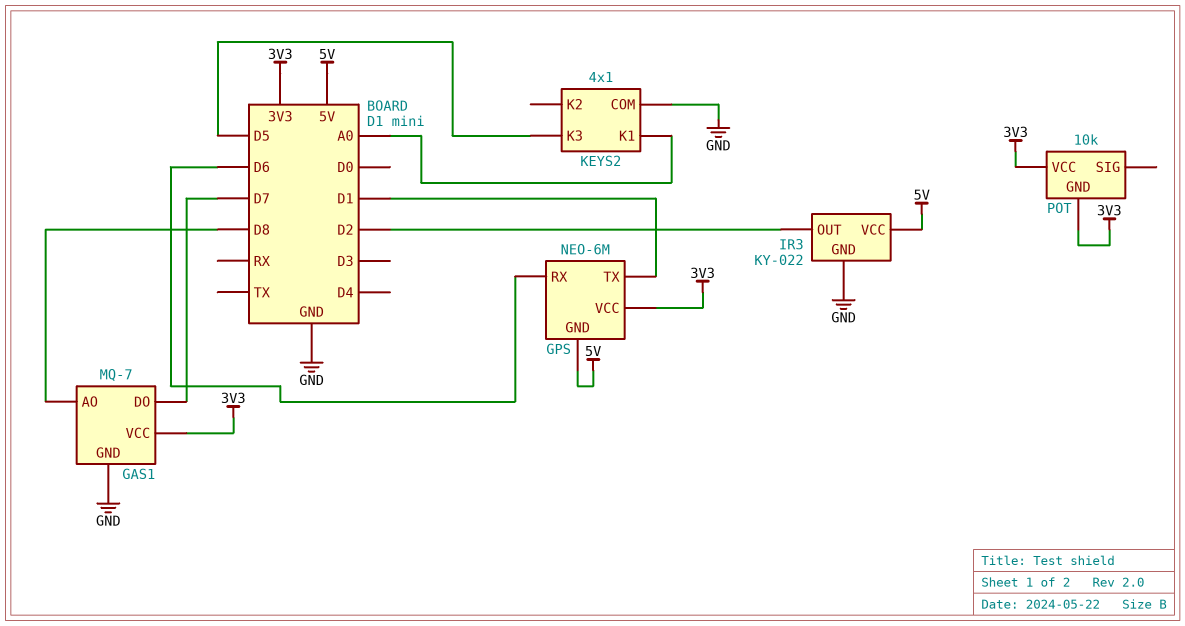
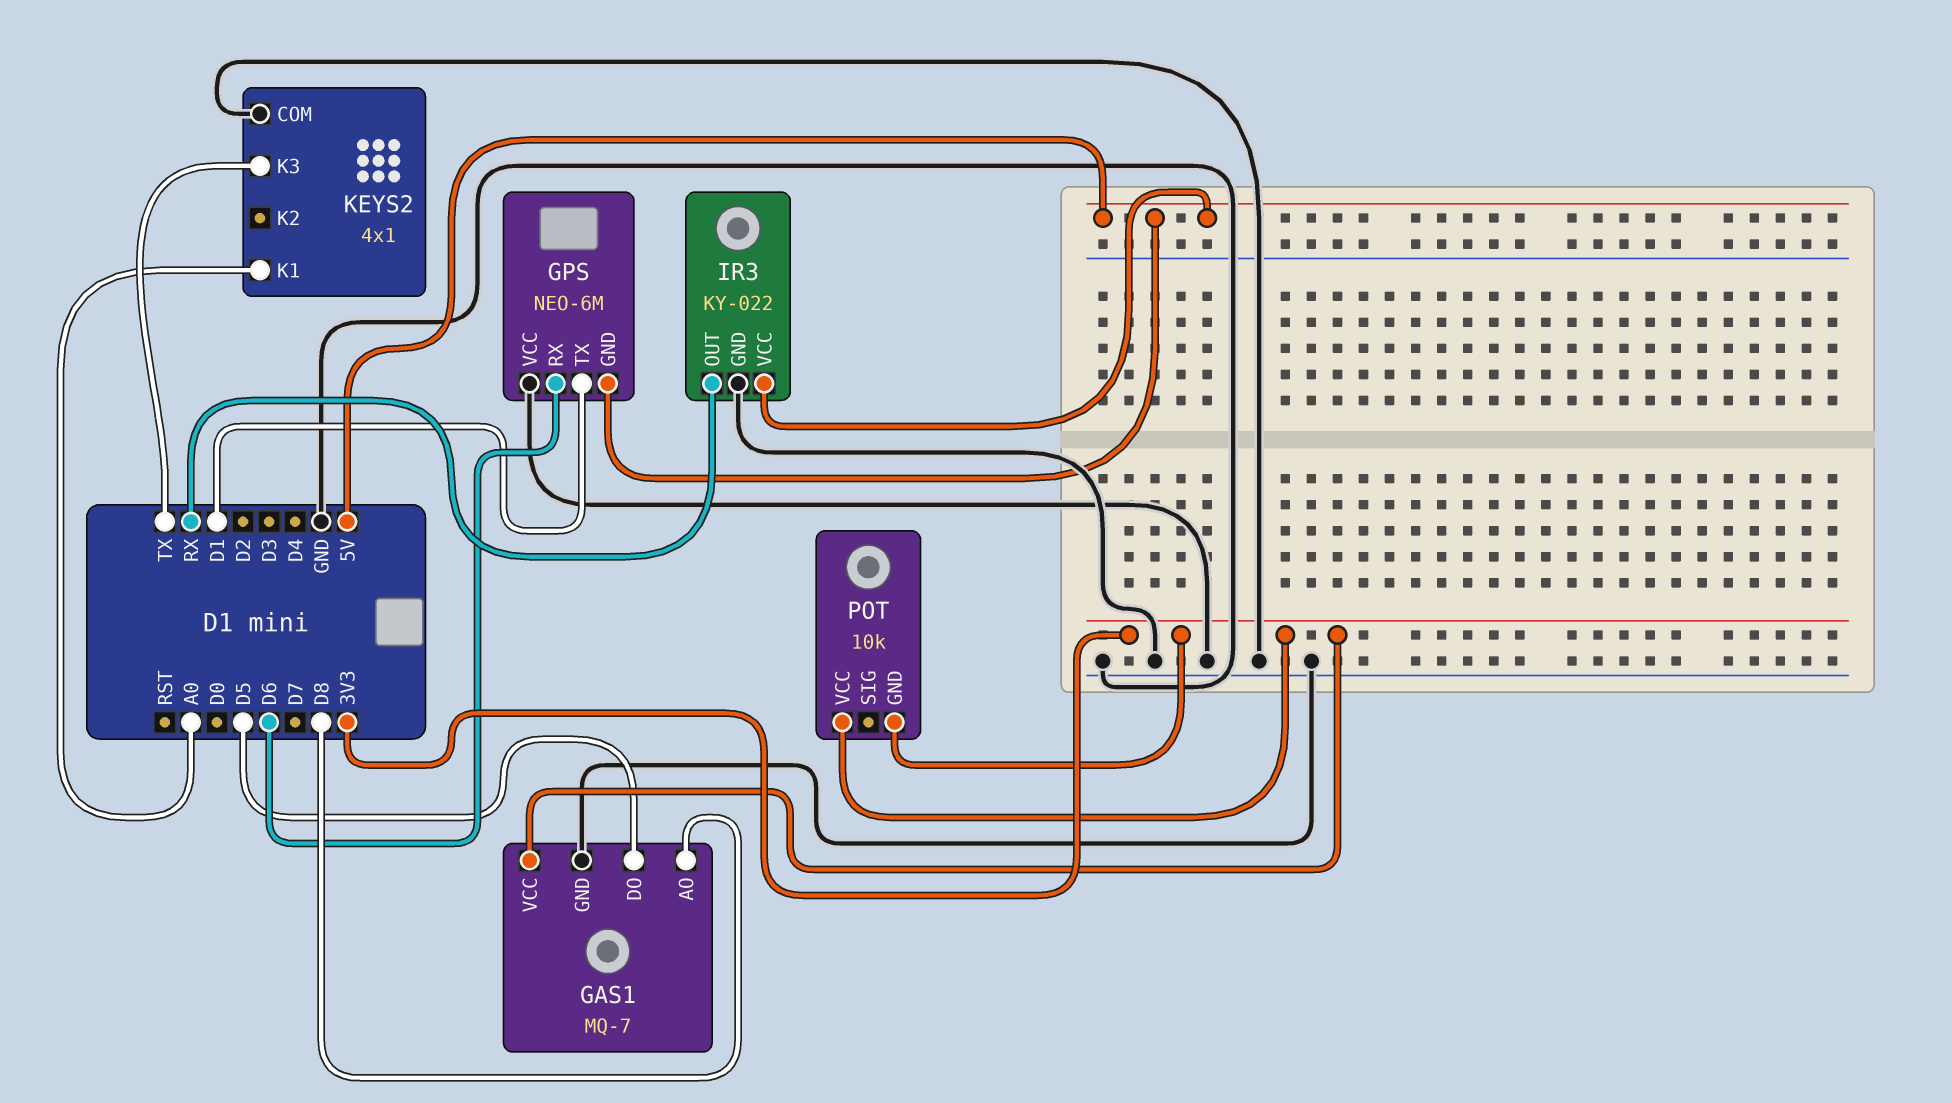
GAS1 pin DO: D7 -> D5
GPS pin VCC: 3V3 -> GND
IR3 pin OUT: D2 -> RX
KEYS2 pin K3: D5 -> TX

